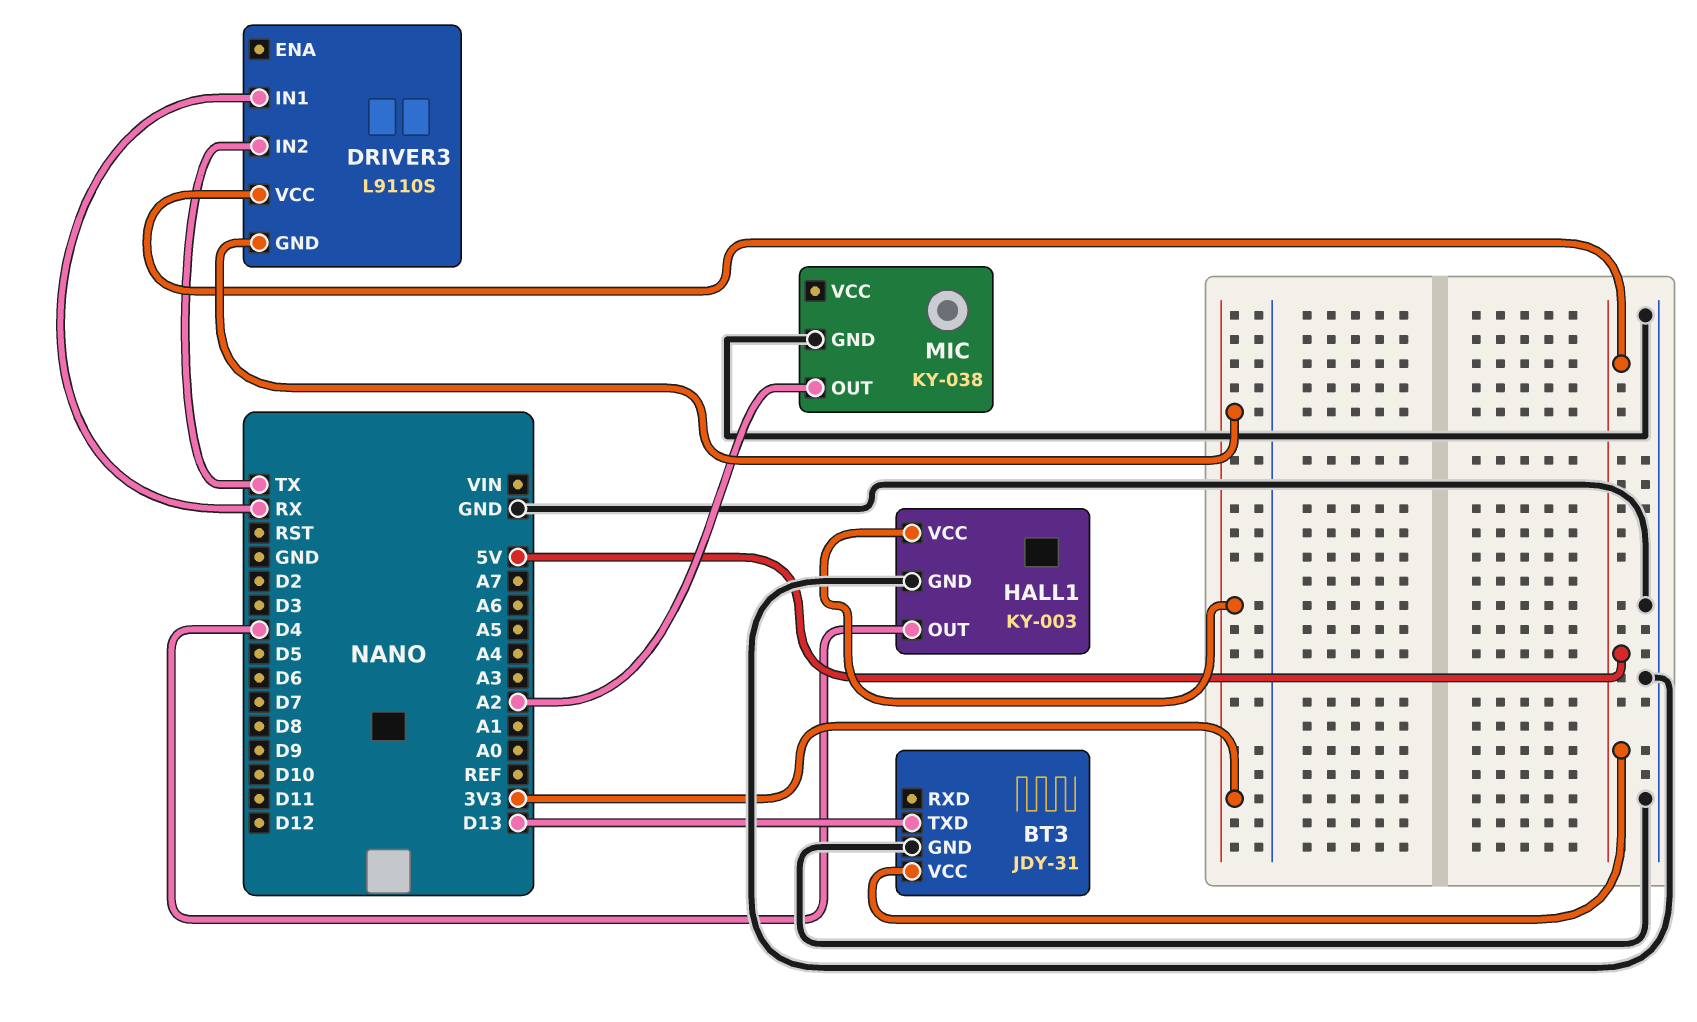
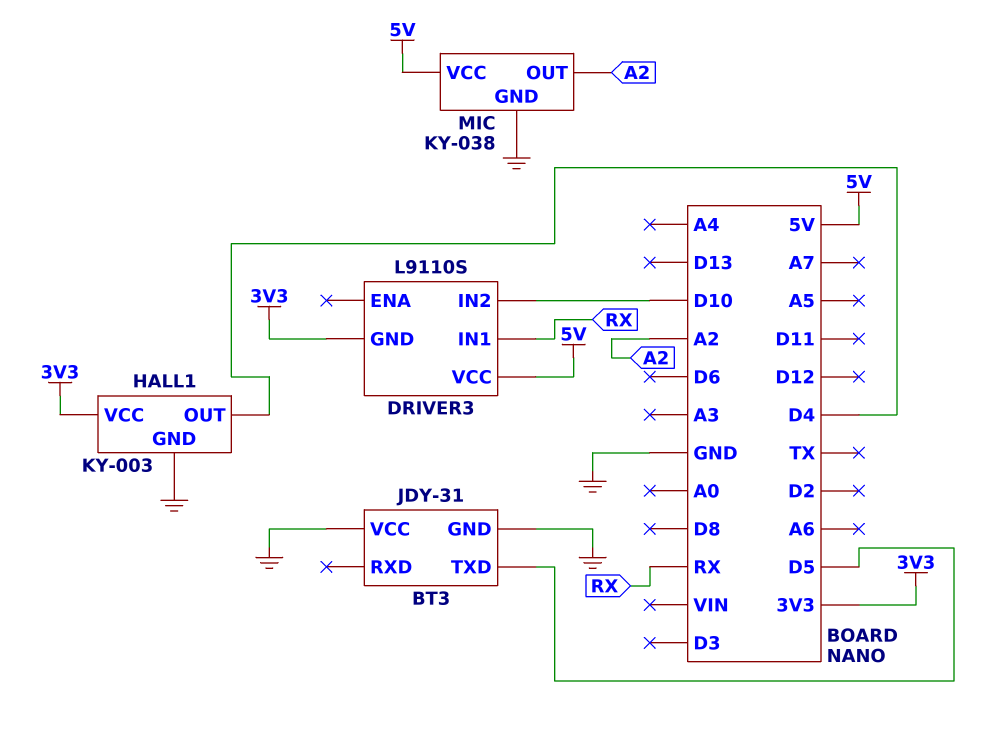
BT3 pin TXD: D13 -> D5
BT3 pin VCC: 5V -> GND
DRIVER3 pin IN2: TX -> D10
MIC pin VCC: none -> 5V

